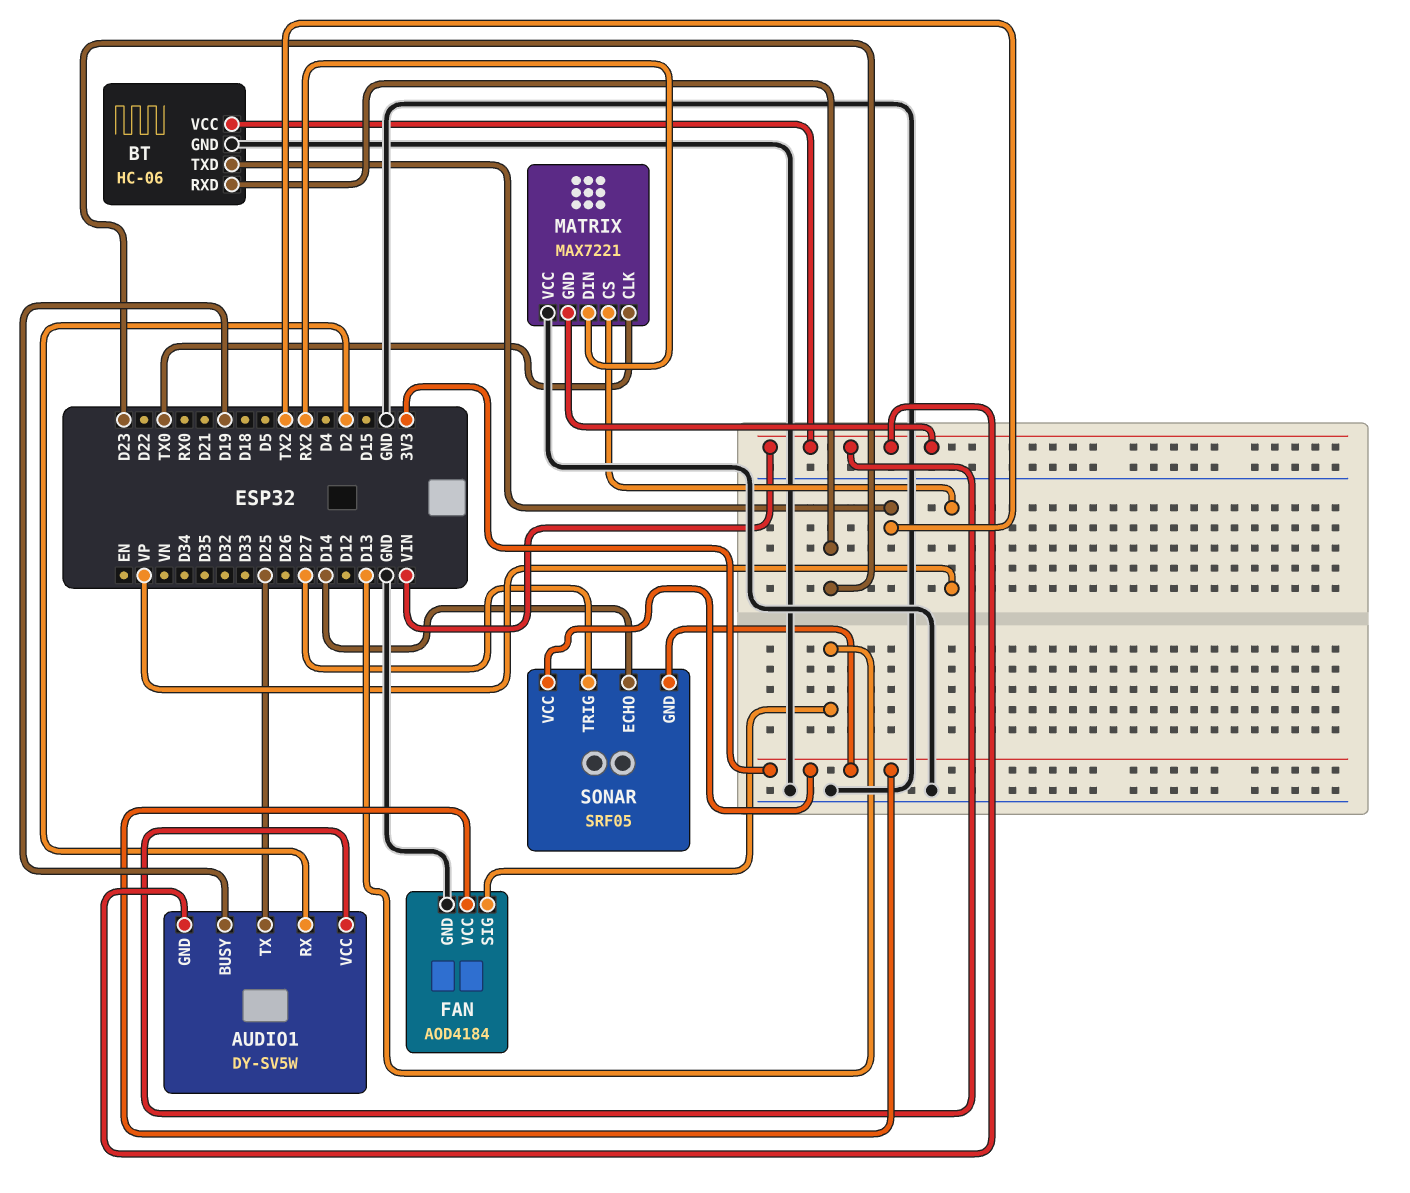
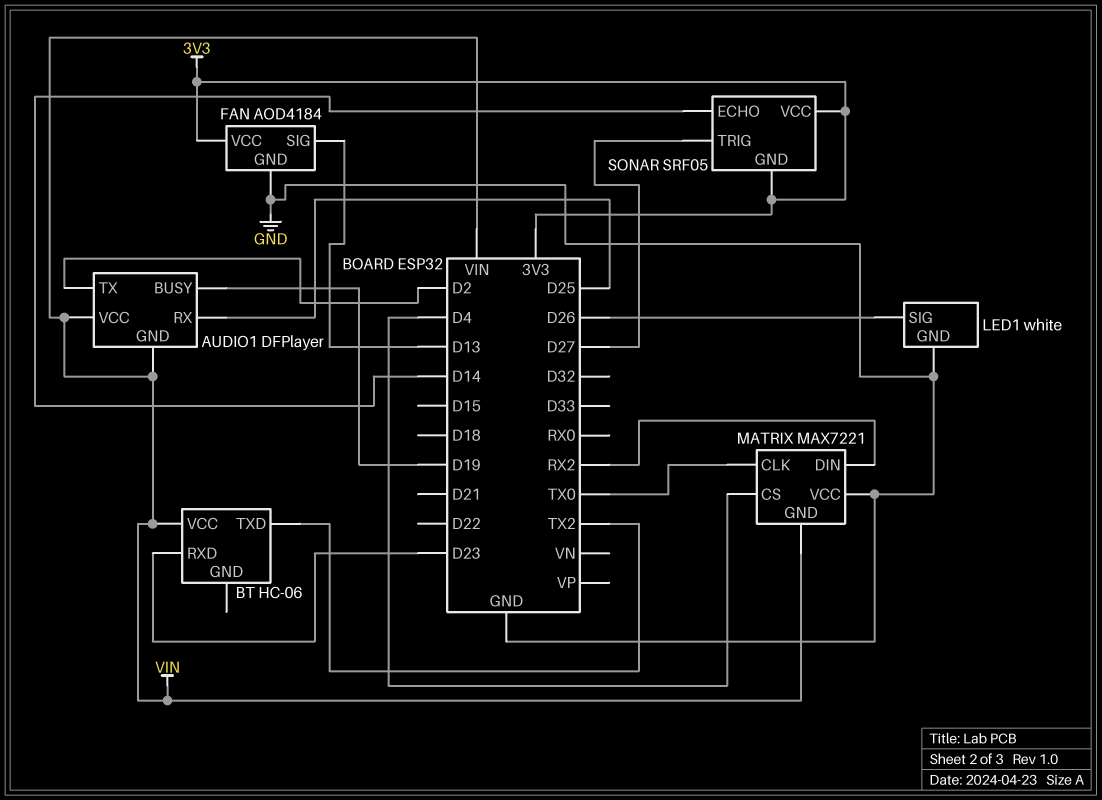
AUDIO1: DY-SV5W -> DFPlayer
AUDIO1 pin RX: D2 -> D25
AUDIO1 pin TX: D25 -> D2
BT pin GND: GND -> none
LED1: none -> white
LED1 pin GND: none -> GND
LED1 pin SIG: none -> D26
MATRIX pin CS: VP -> D4

